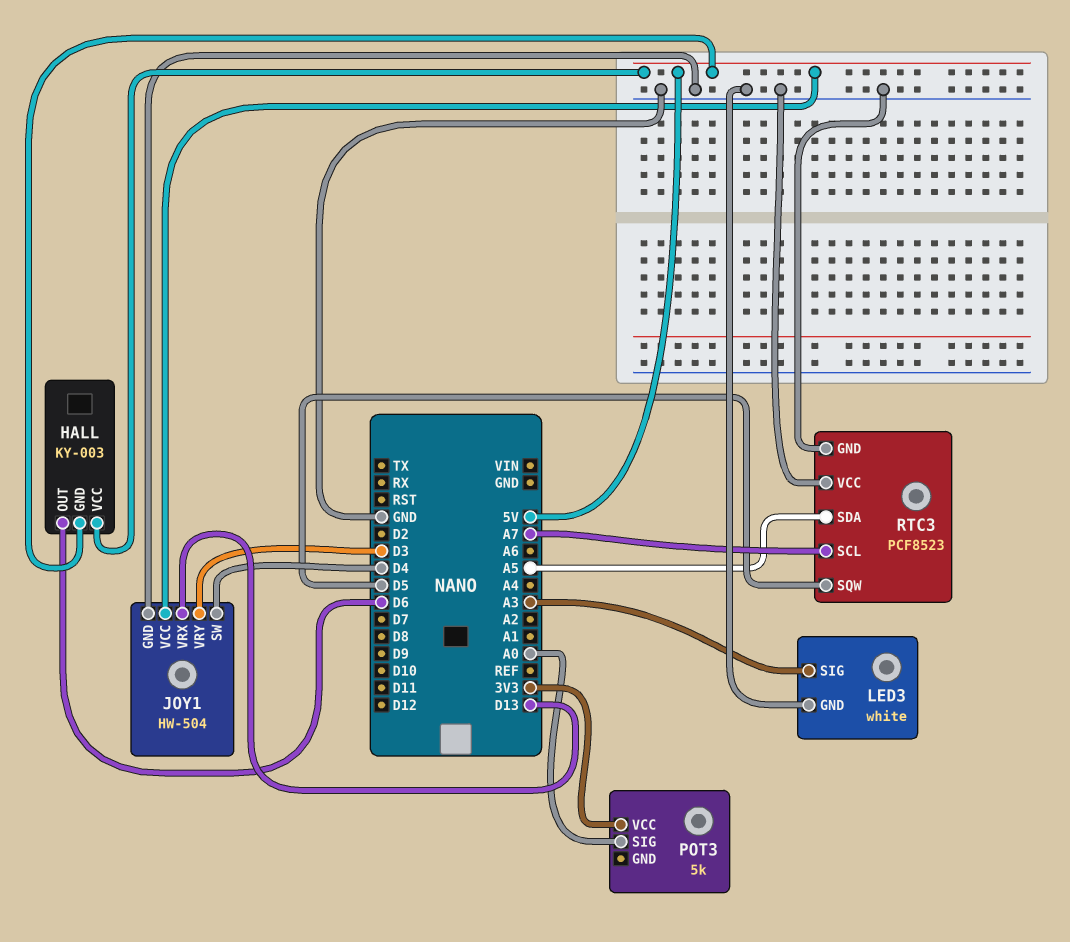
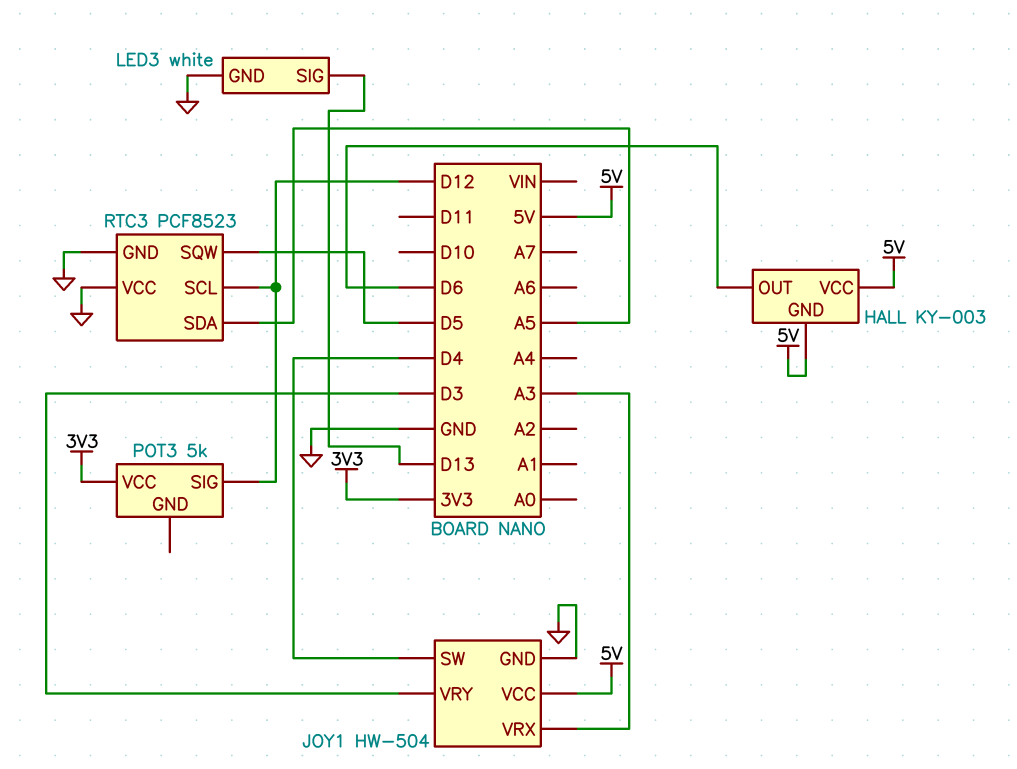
JOY1 pin VRX: D13 -> A3
LED3 pin SIG: A3 -> D13
POT3 pin SIG: A0 -> D12
RTC3 pin SCL: A7 -> D12

